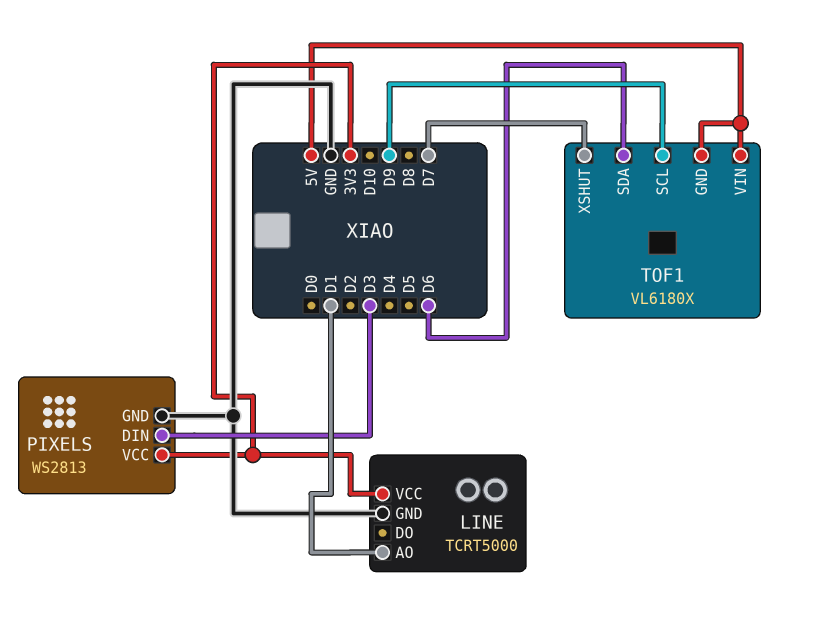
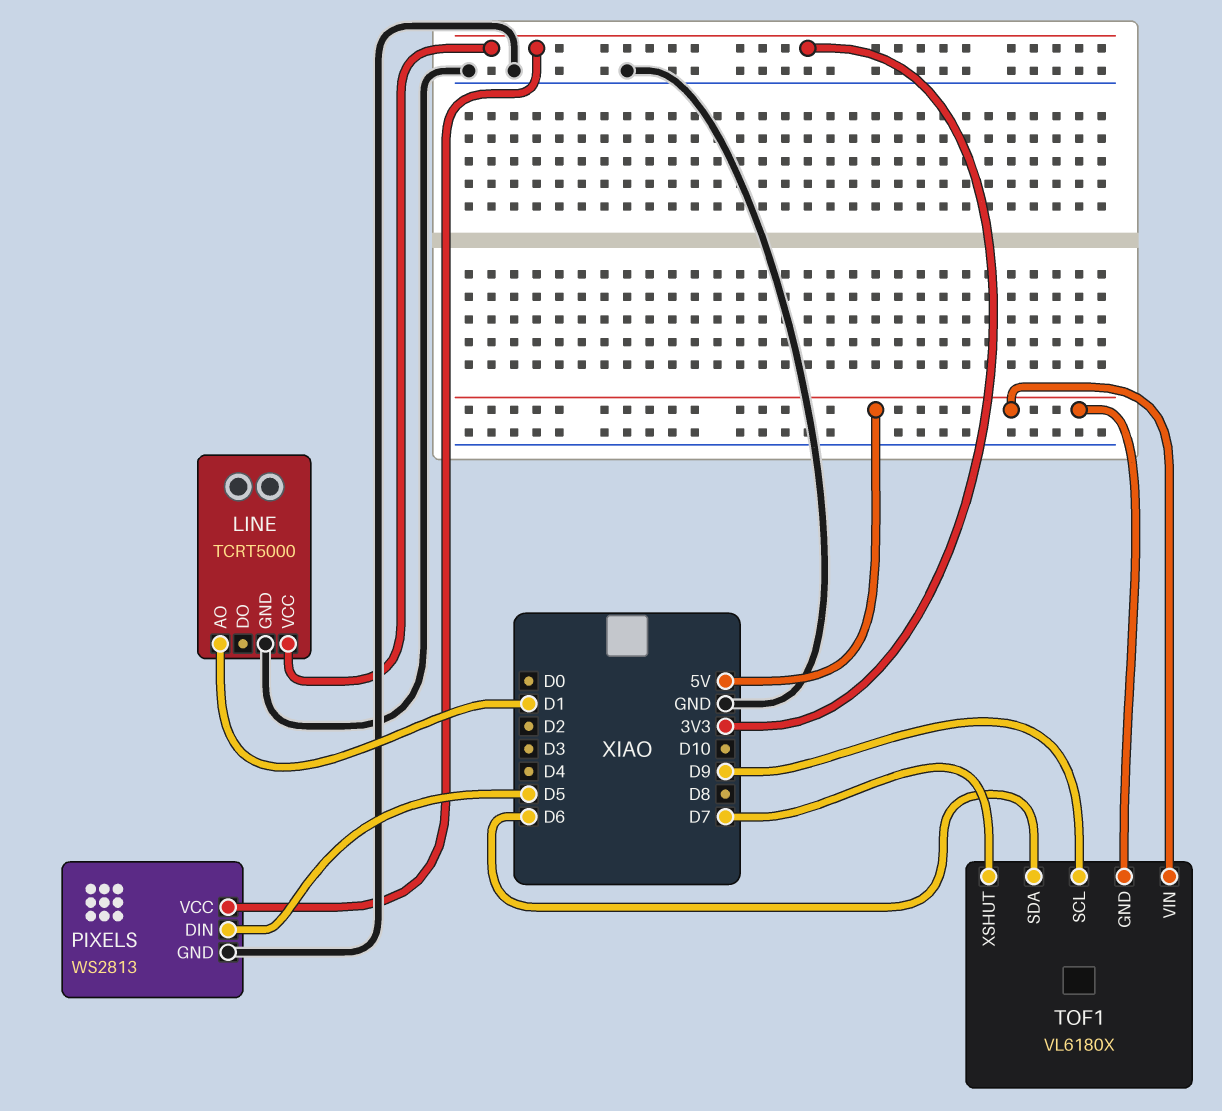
PIXELS pin DIN: D3 -> D5

